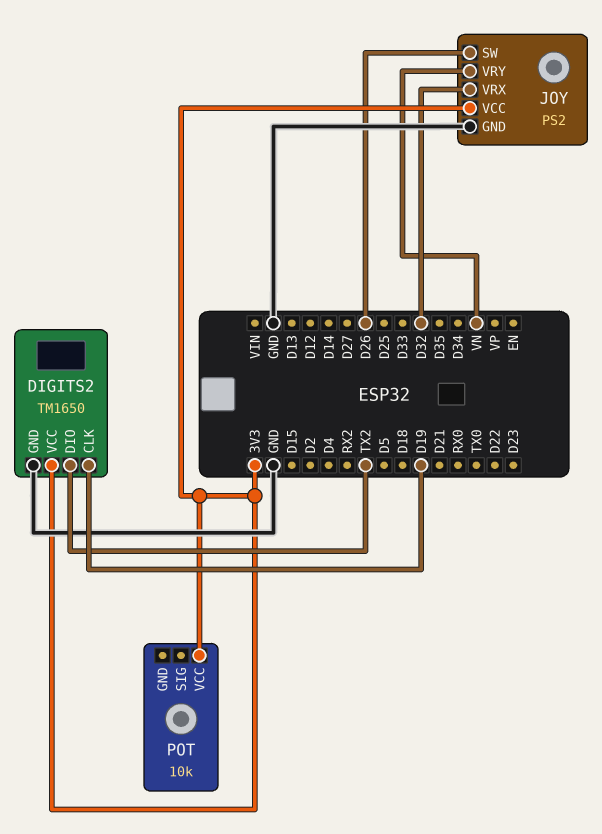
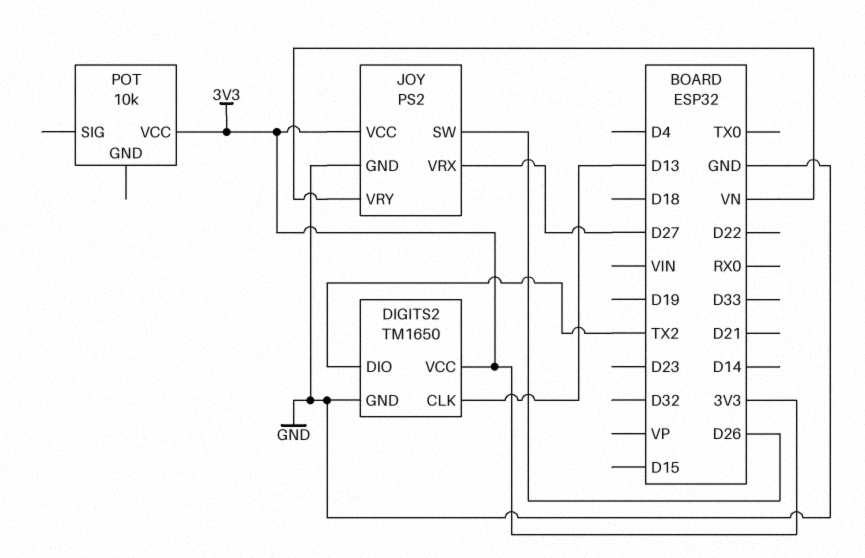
DIGITS2 pin CLK: D19 -> D13
JOY pin VRX: D32 -> D27

